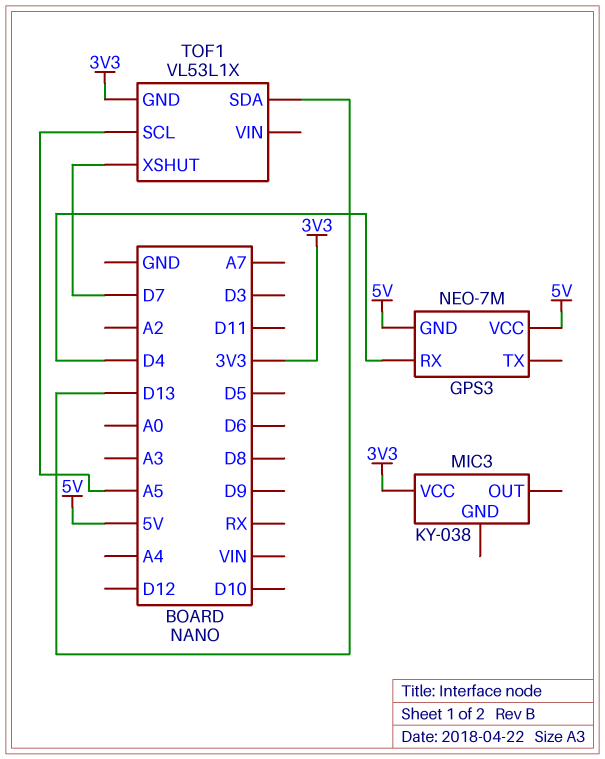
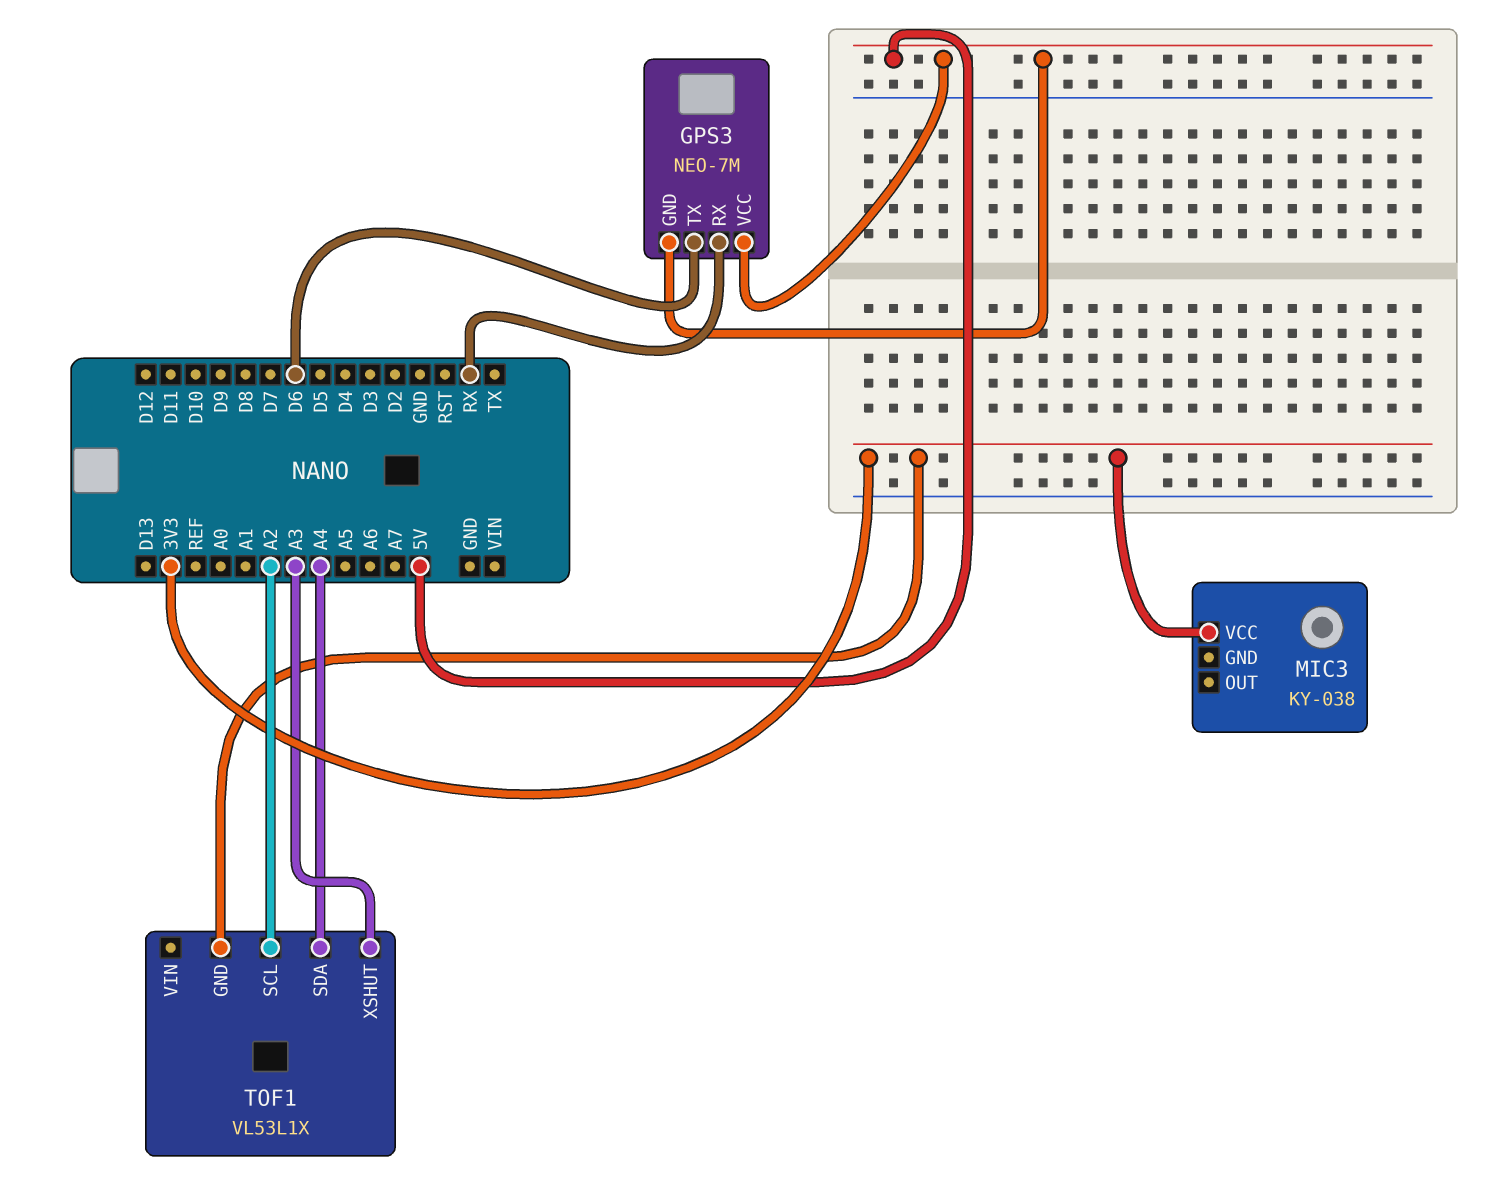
GPS3 pin RX: D4 -> RX
GPS3 pin TX: none -> D6
TOF1 pin SCL: A5 -> A2
TOF1 pin SDA: D13 -> A4
TOF1 pin XSHUT: D7 -> A3

